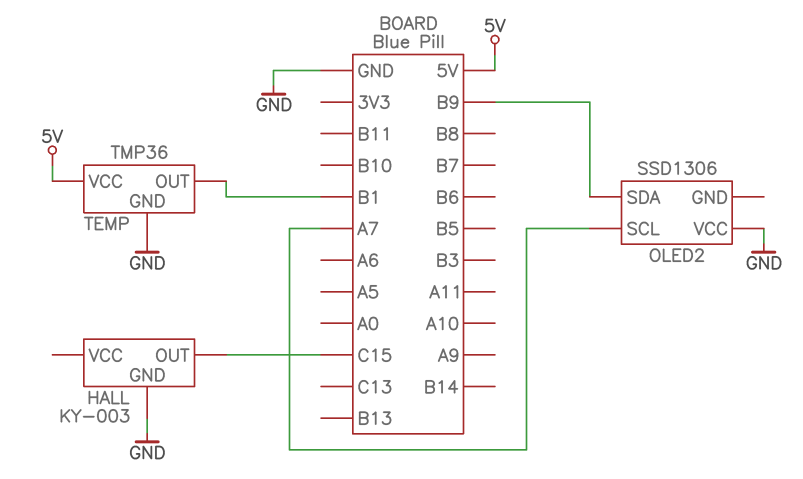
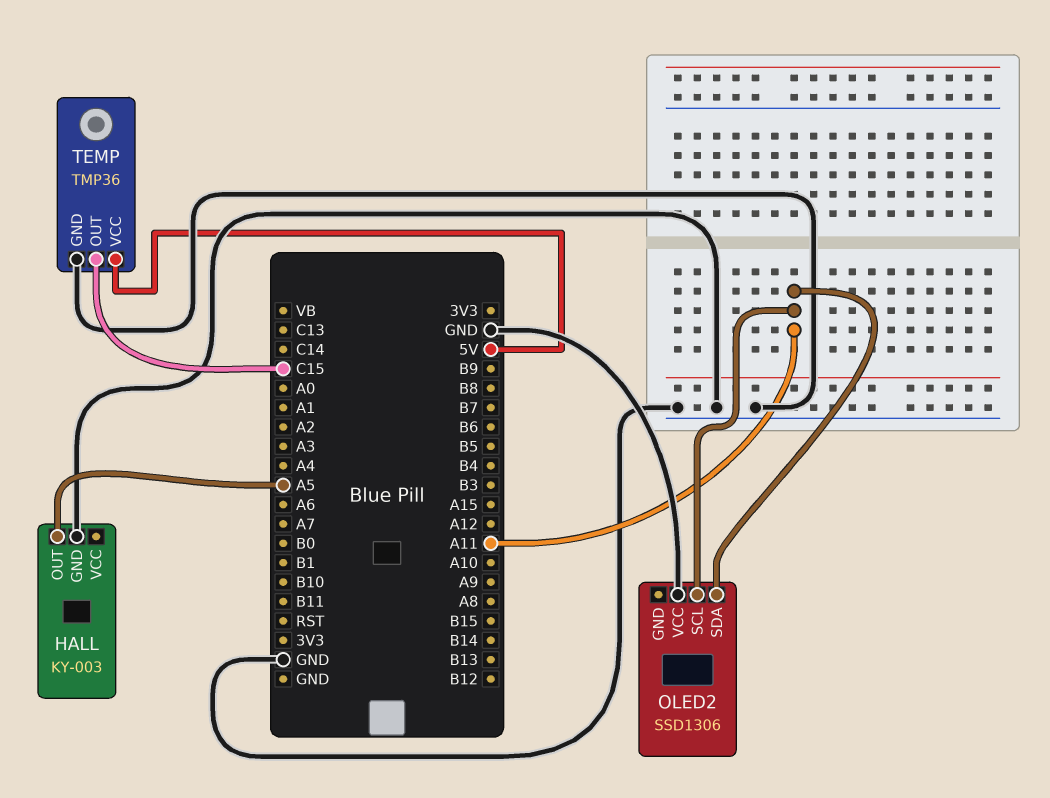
HALL pin OUT: C15 -> A5
OLED2 pin SCL: A7 -> A11
OLED2 pin SDA: B9 -> A11
TEMP pin OUT: B1 -> C15

